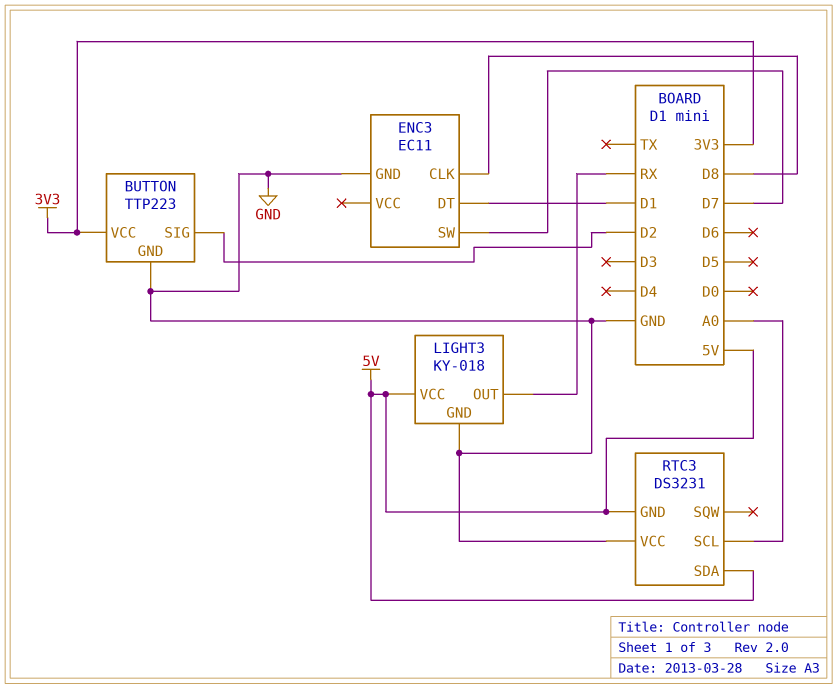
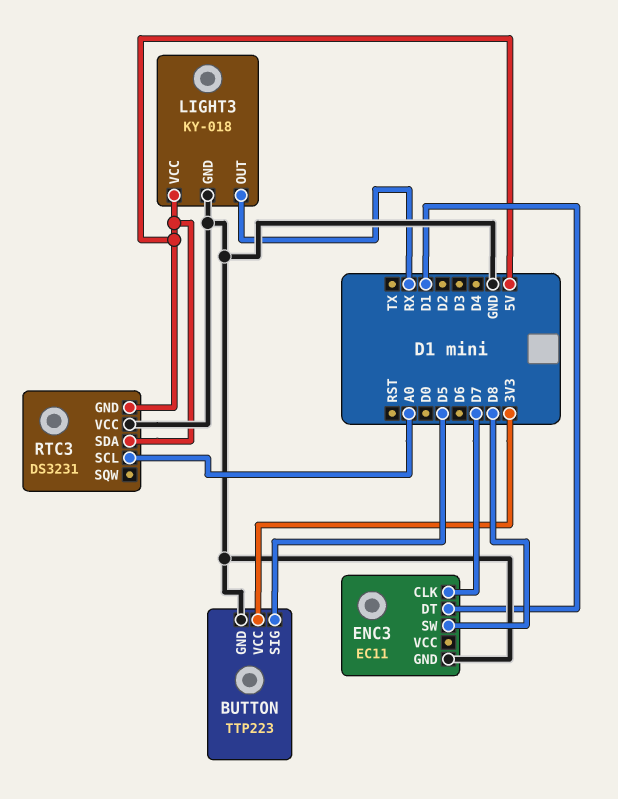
BUTTON pin SIG: D2 -> D5
ENC3 pin CLK: D8 -> D7
ENC3 pin SW: D7 -> D8

